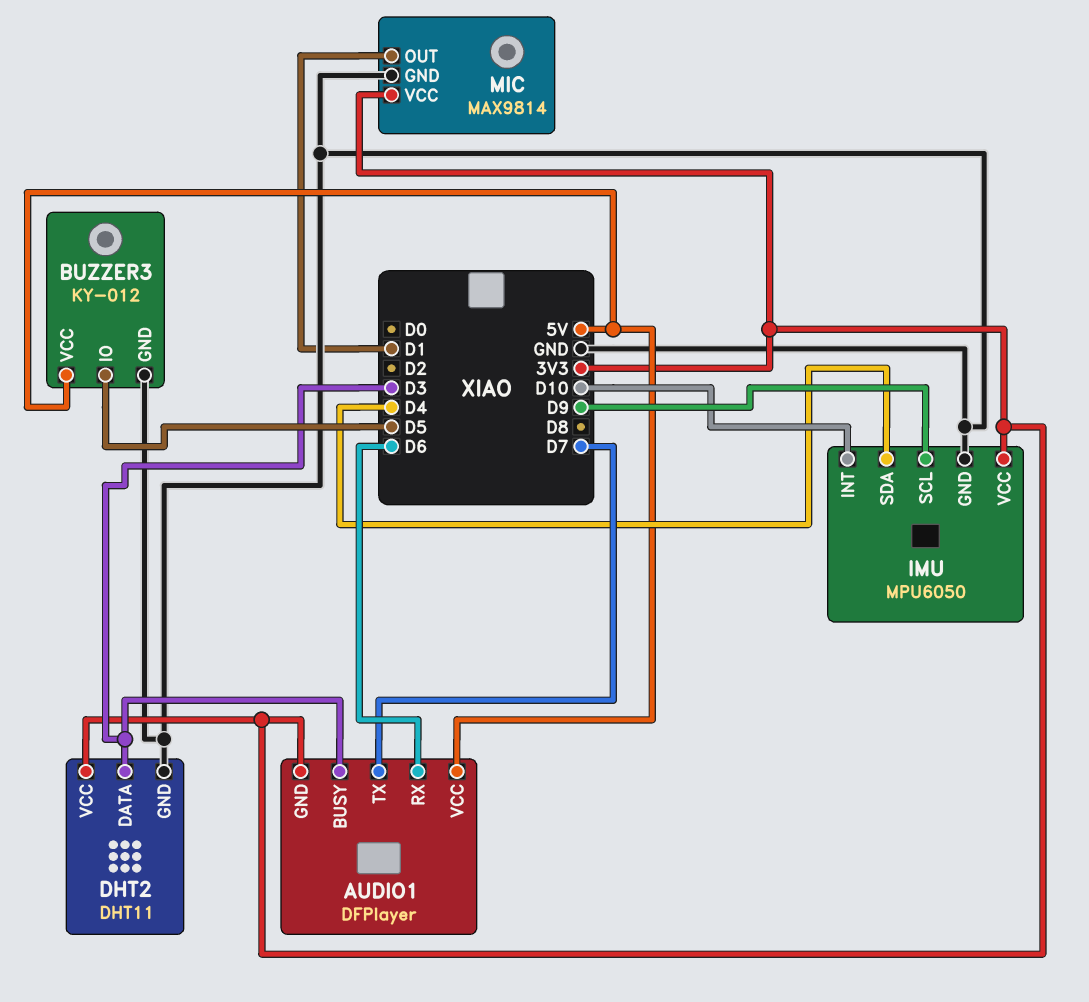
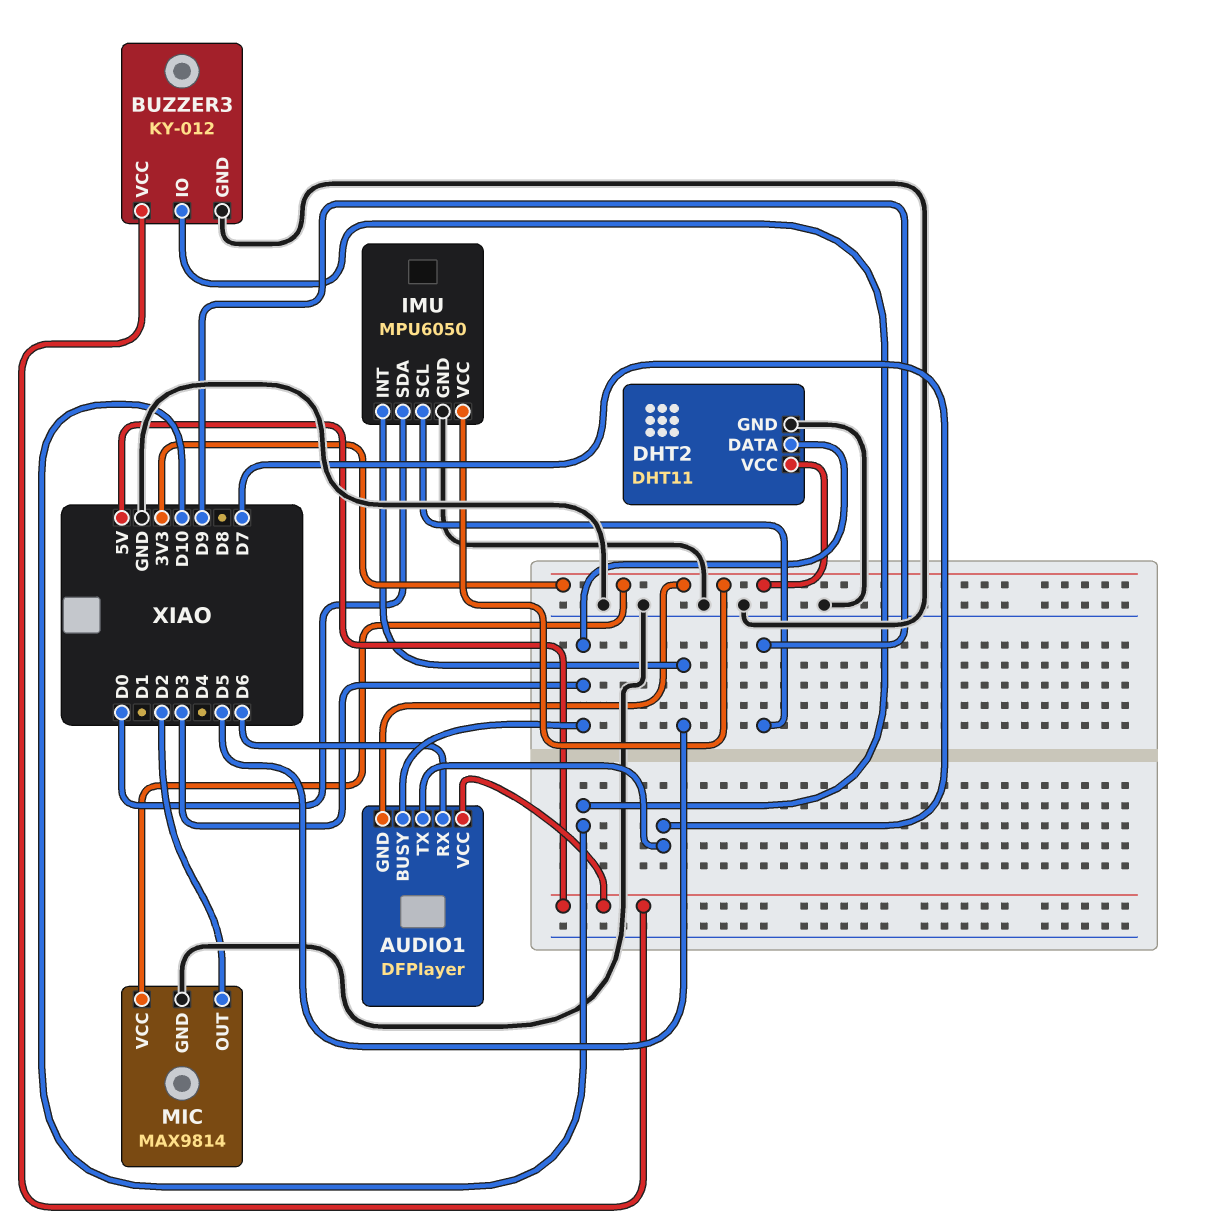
BUZZER3 pin IO: D5 -> D10
IMU pin INT: D10 -> D5
IMU pin SDA: D4 -> D0
MIC pin OUT: D1 -> D2

